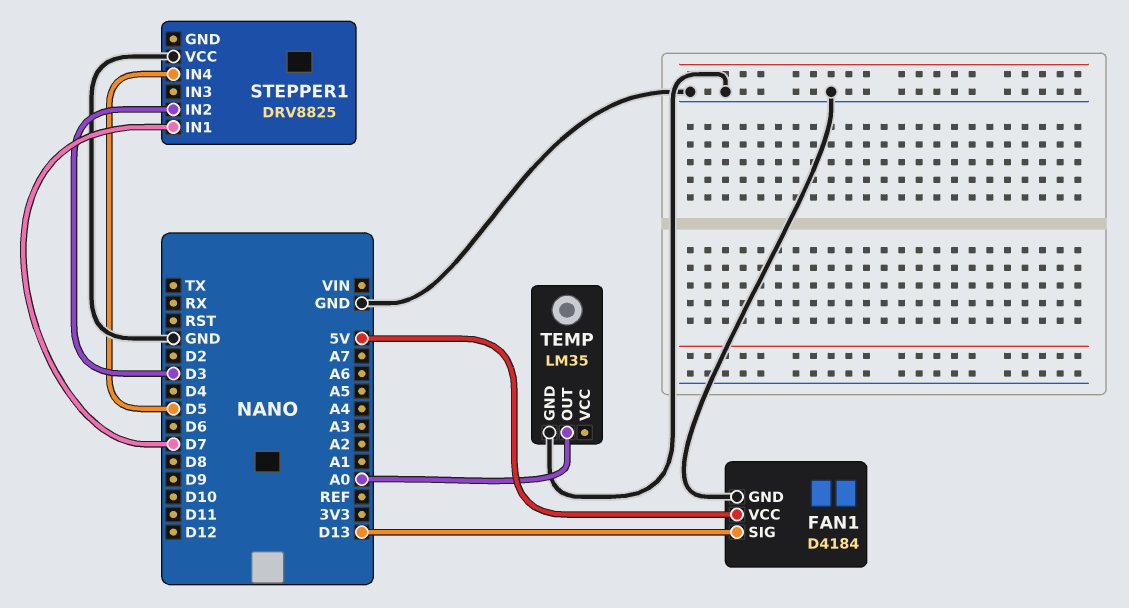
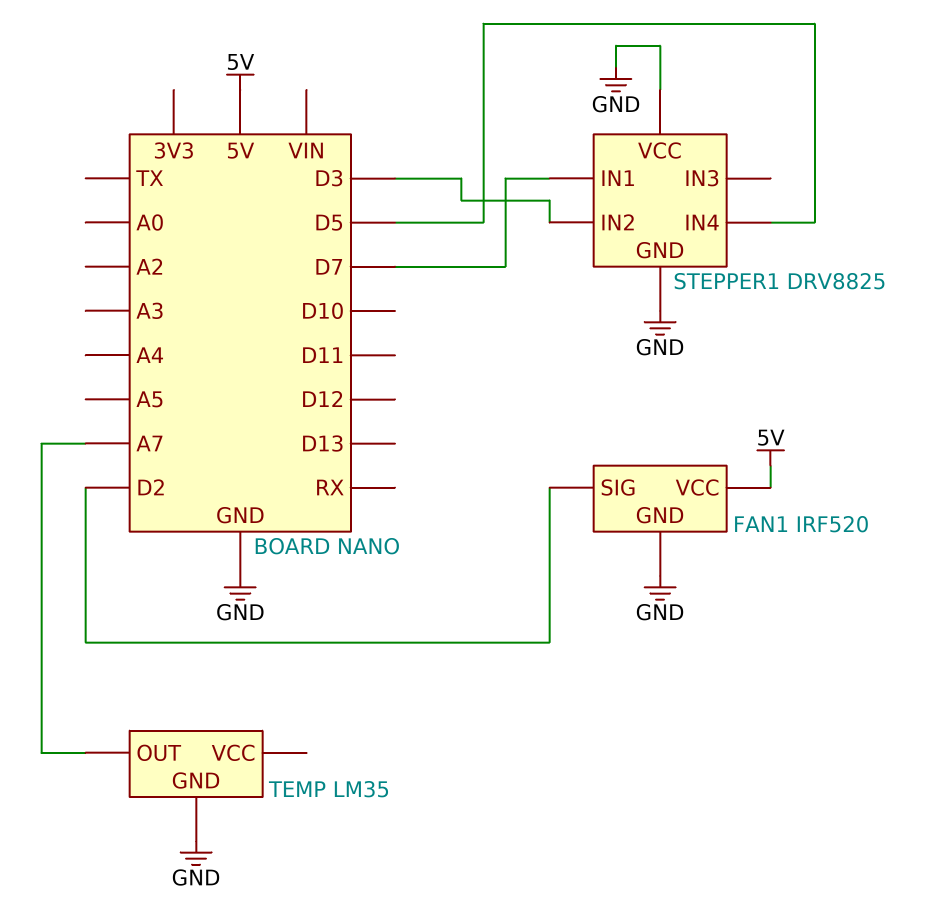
FAN1: D4184 -> IRF520
FAN1 pin SIG: D13 -> D2
STEPPER1 pin GND: none -> GND
TEMP pin OUT: A0 -> A7

